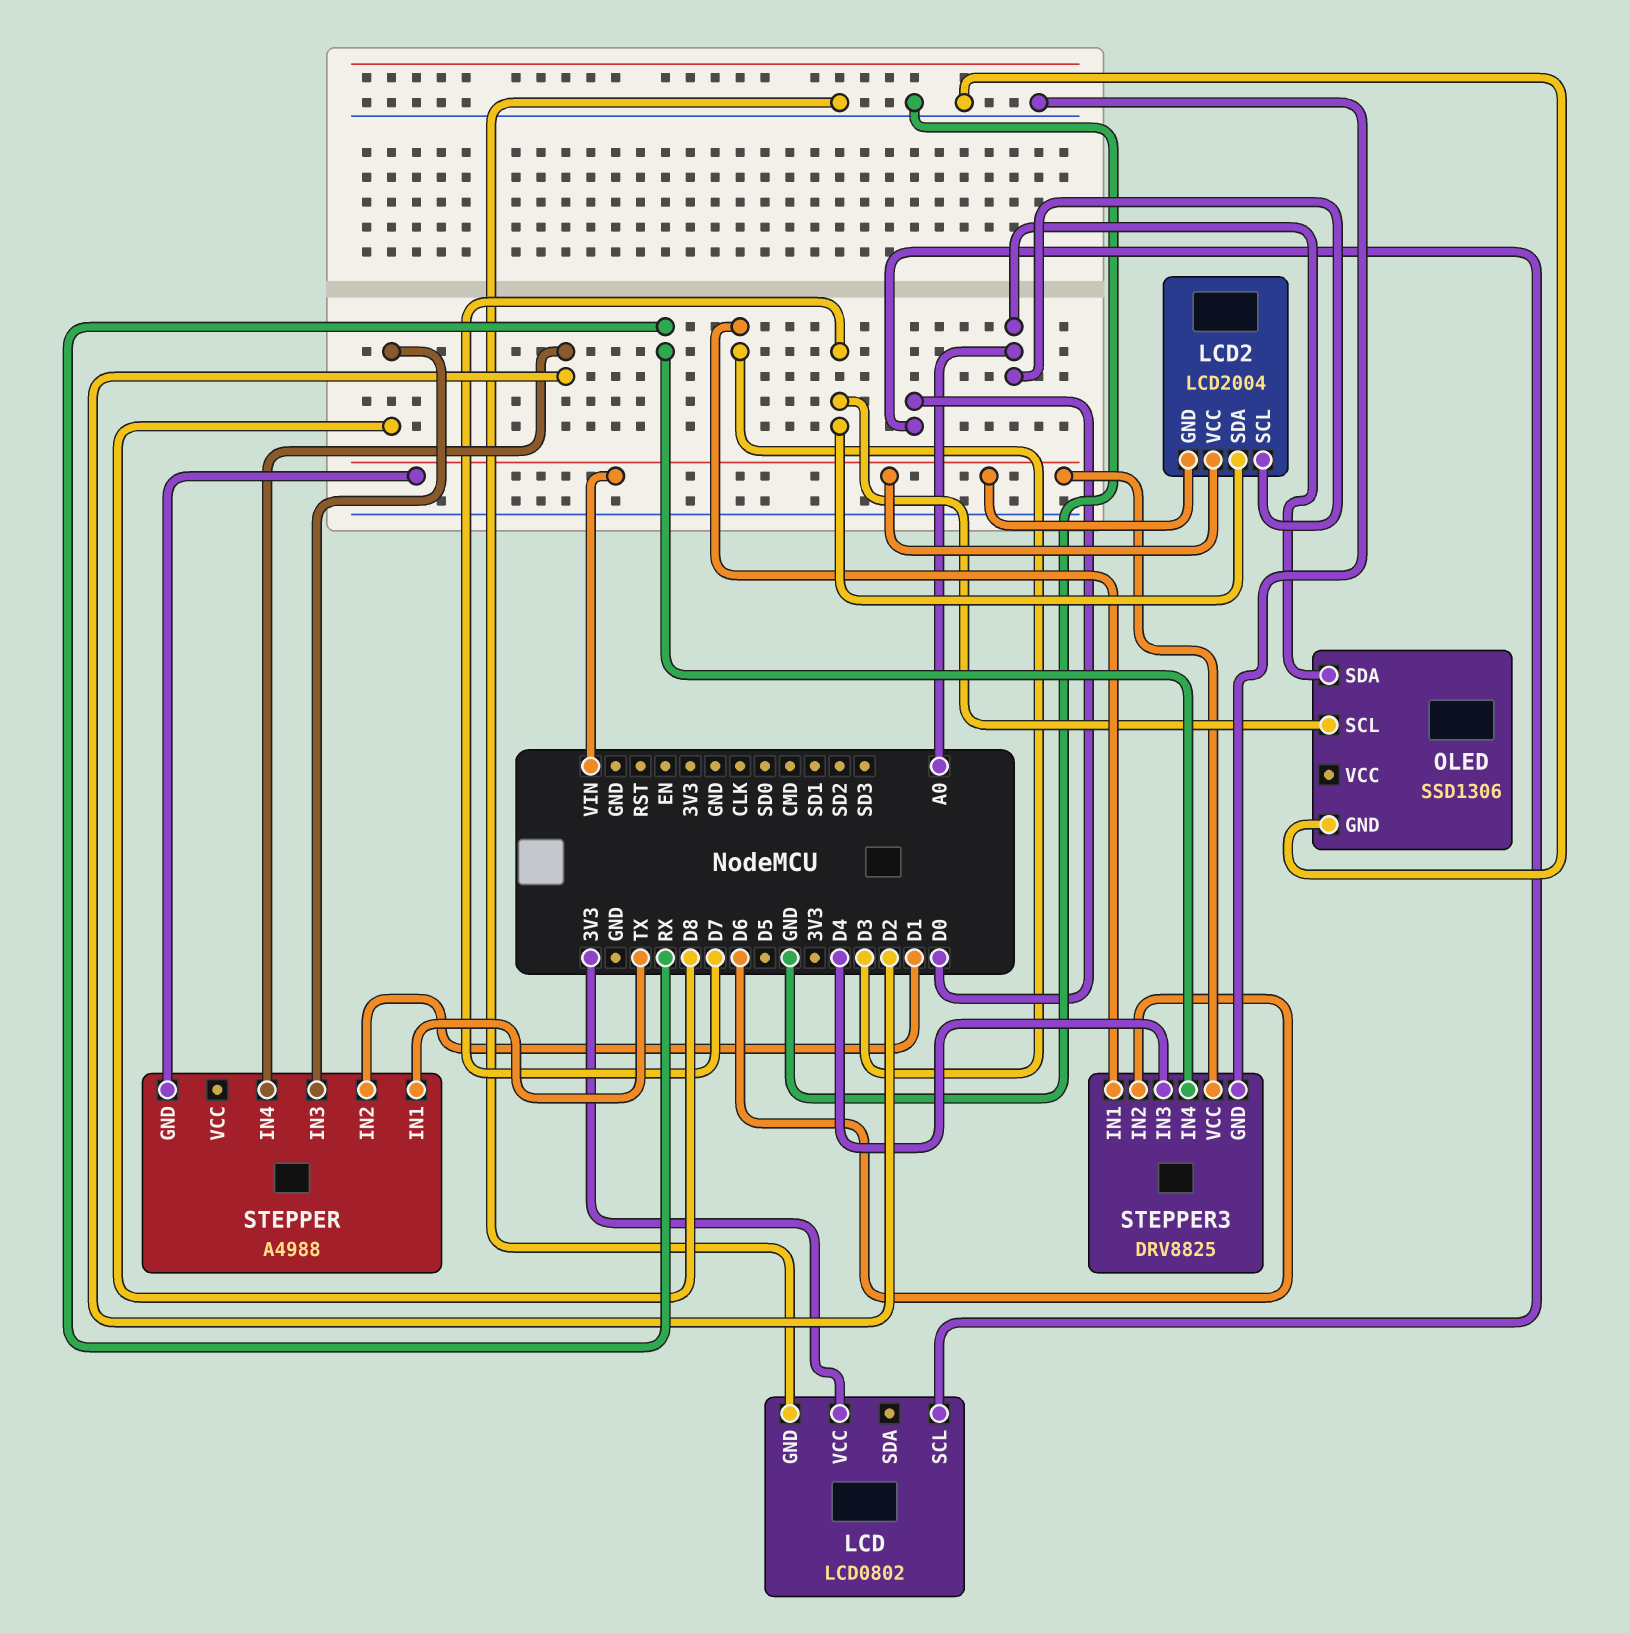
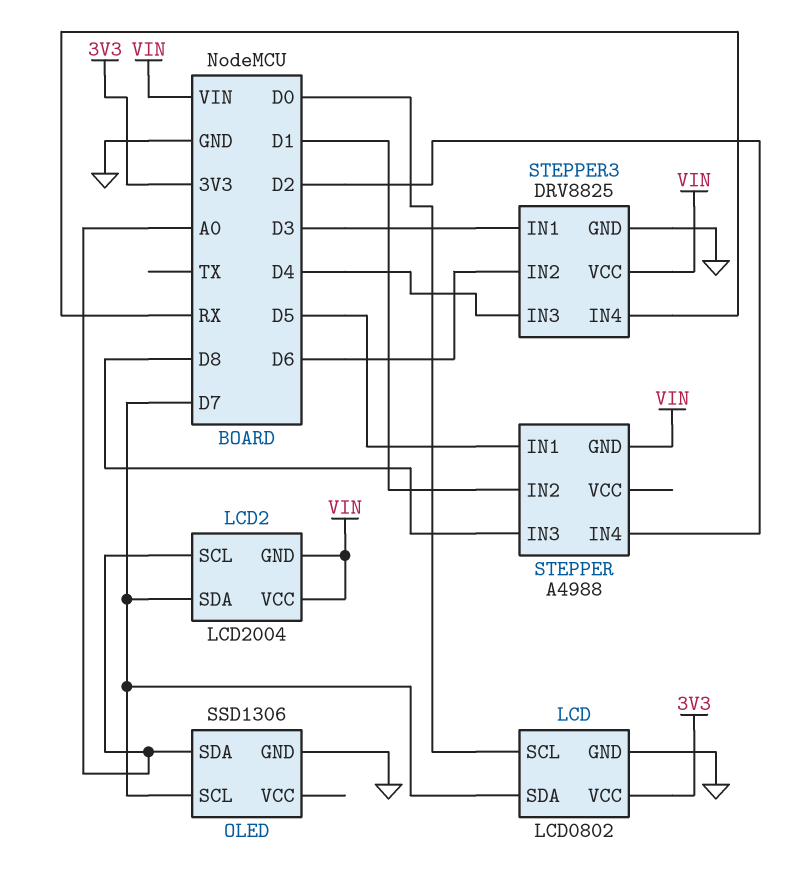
LCD pin SDA: none -> D7
STEPPER pin IN1: TX -> D5

